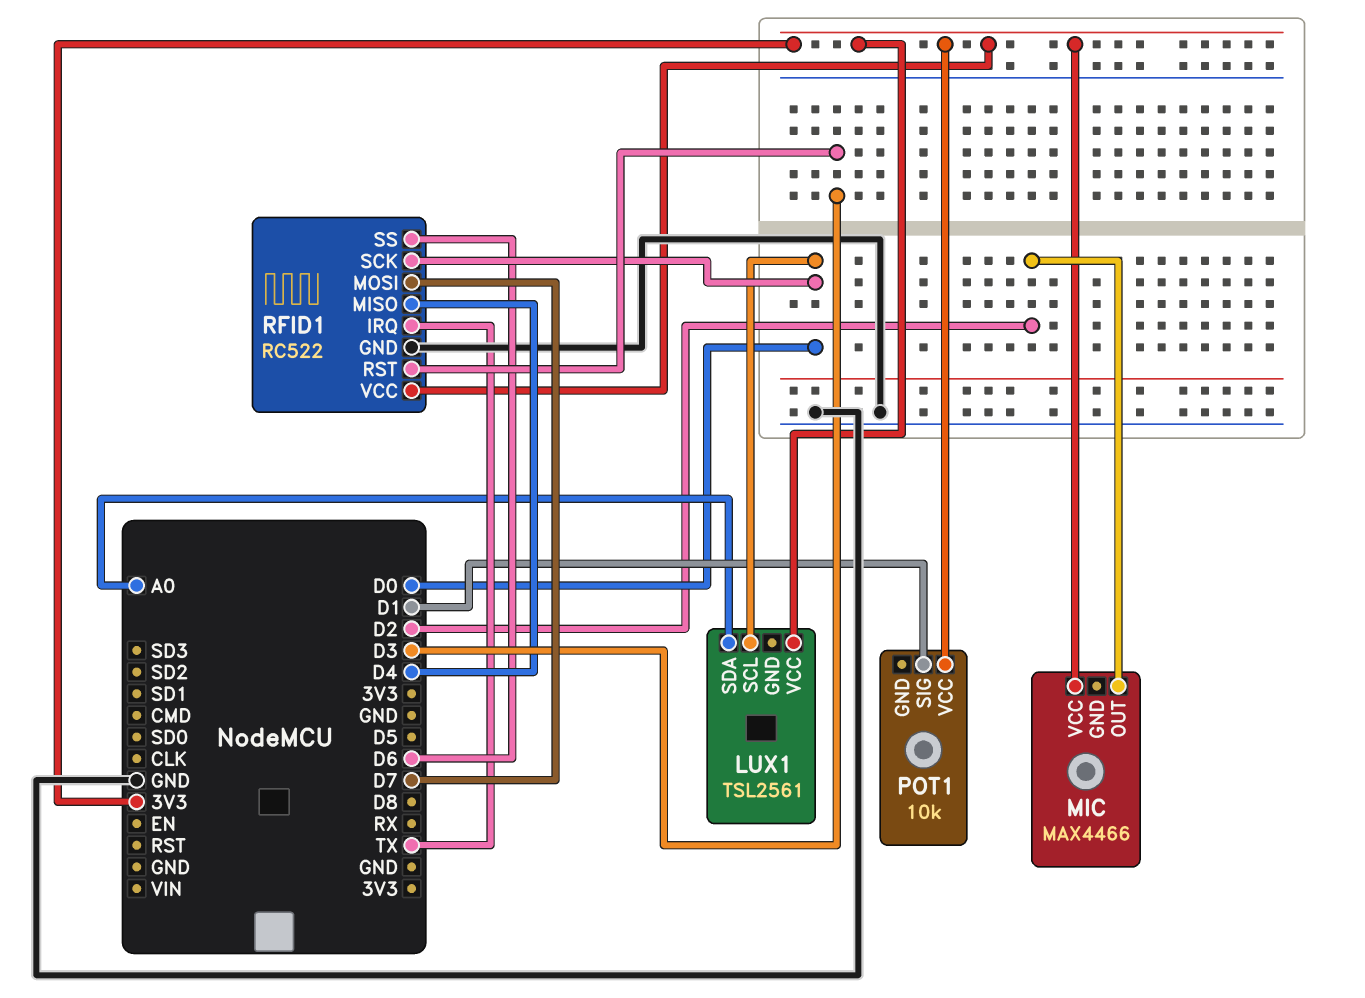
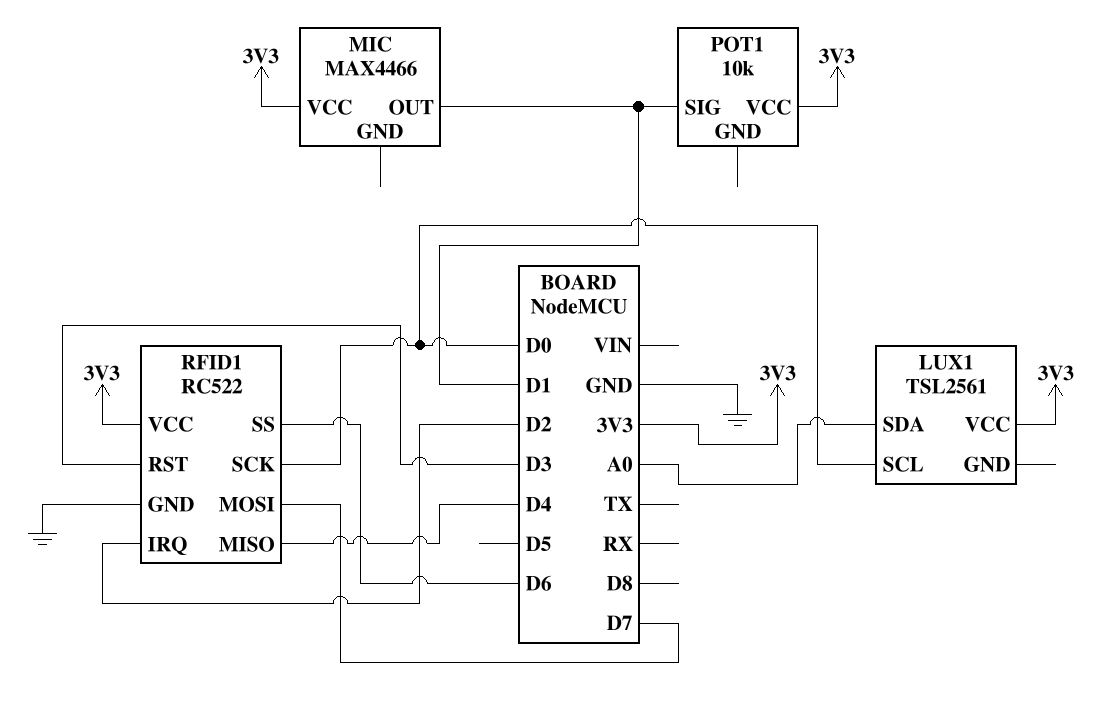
MIC pin OUT: D2 -> D1
RFID1 pin IRQ: TX -> D2

